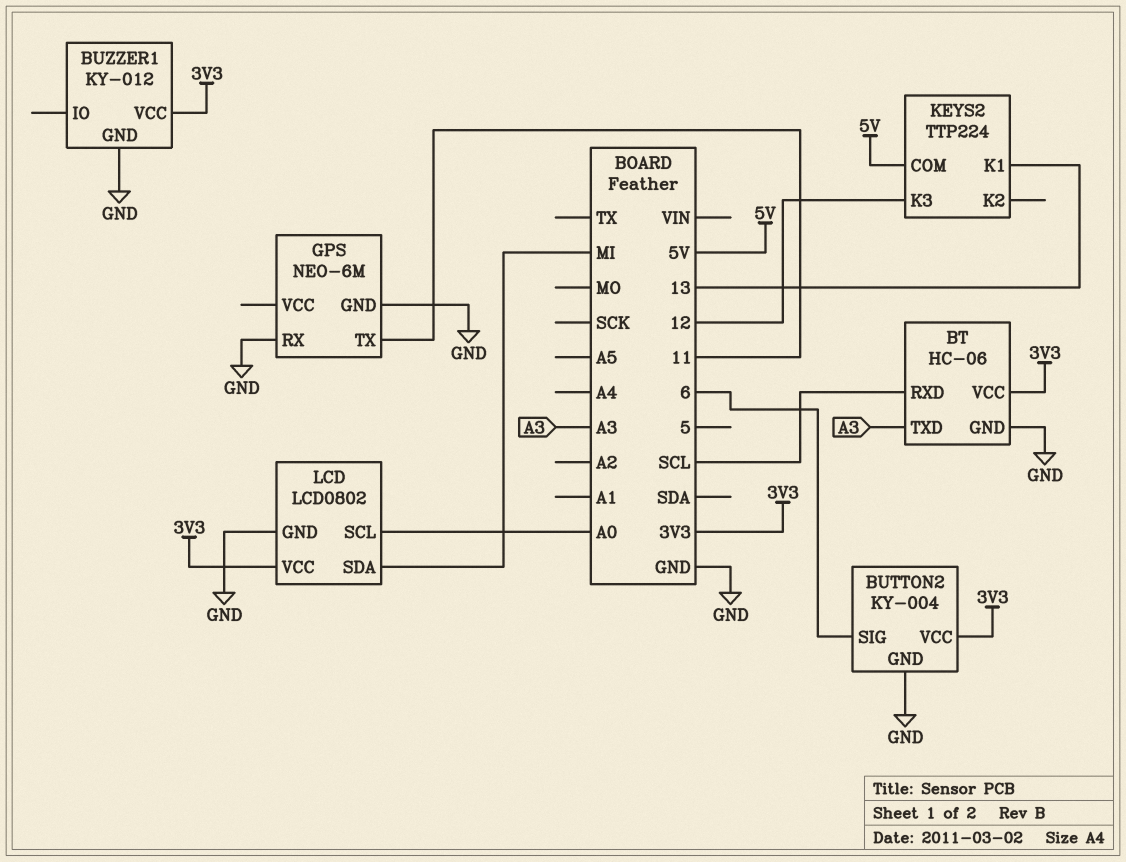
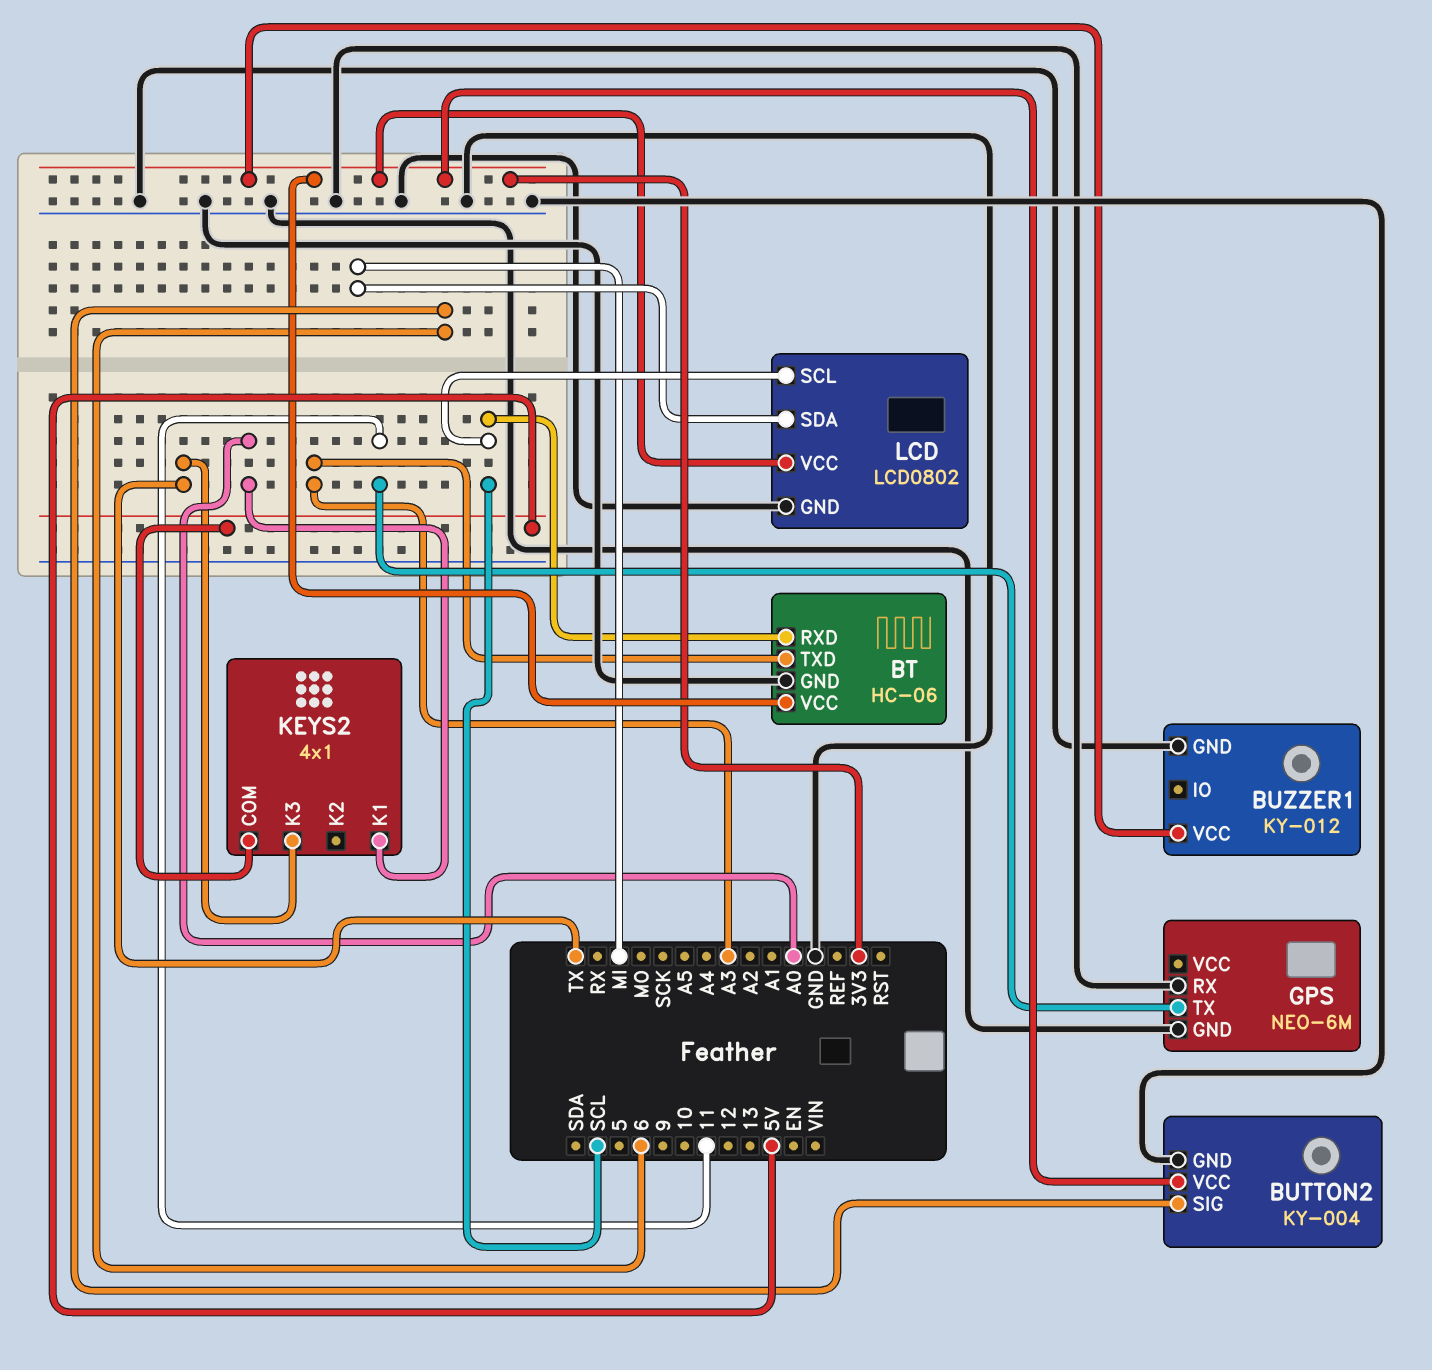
KEYS2: TTP224 -> 4x1
KEYS2 pin K1: 13 -> A0
KEYS2 pin K3: 12 -> TX
LCD pin SCL: A0 -> SCL

